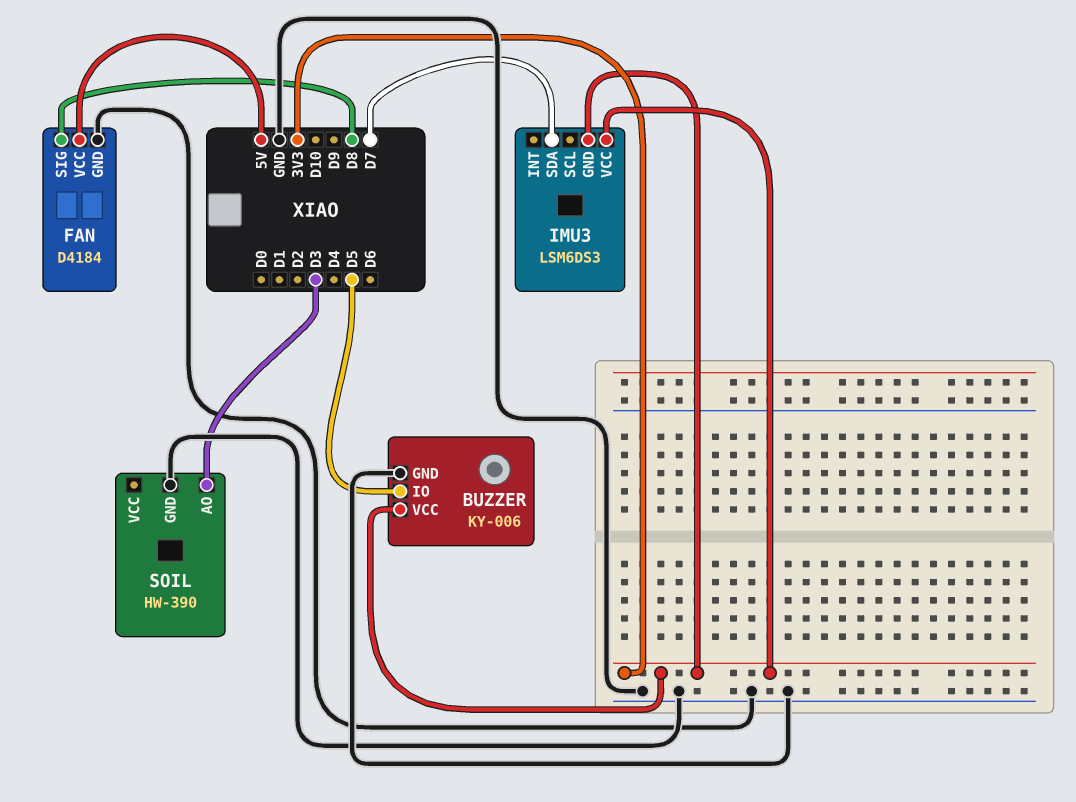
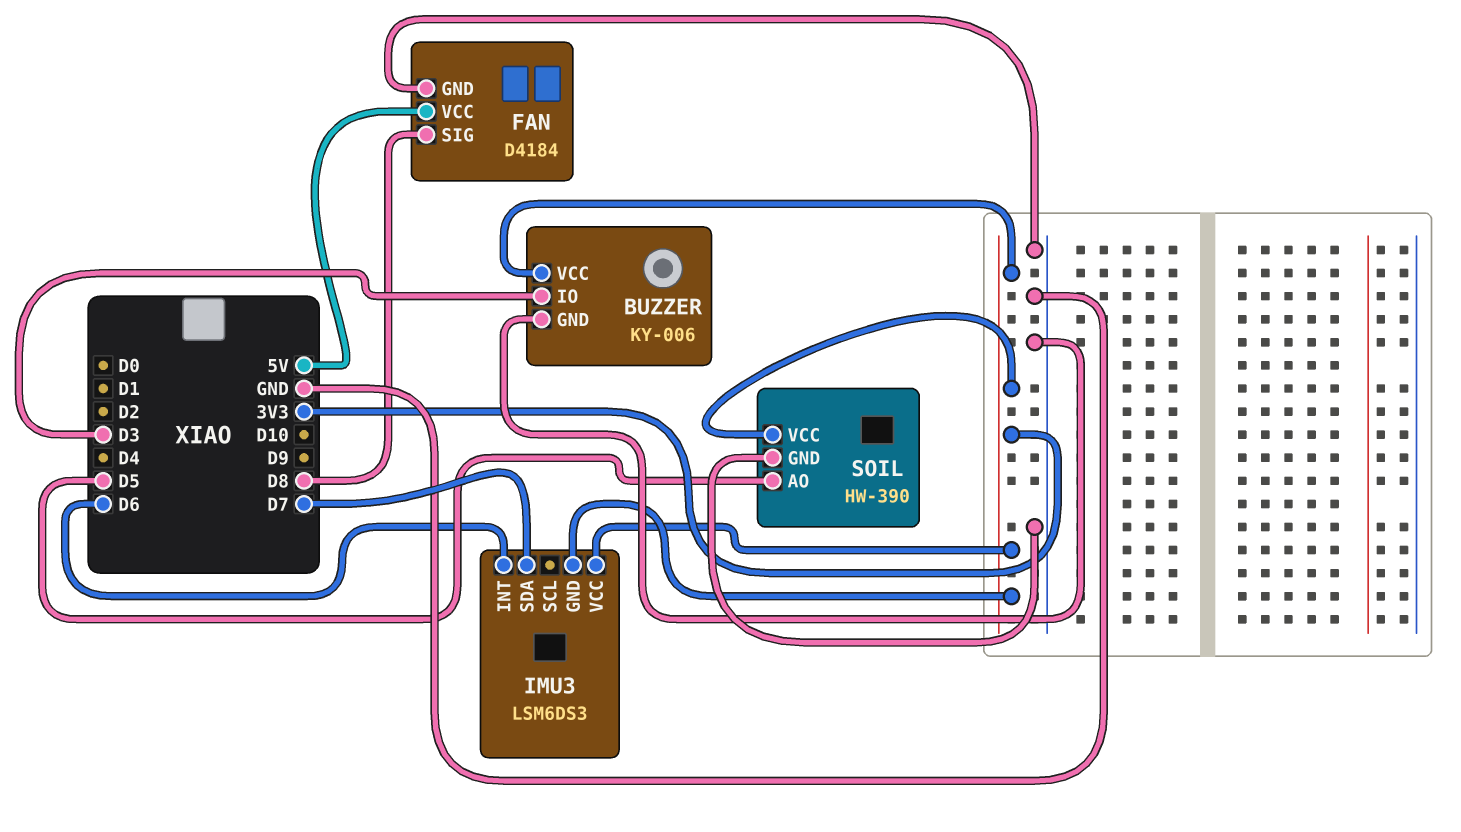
BUZZER pin IO: D5 -> D3
IMU3 pin INT: none -> D6
SOIL pin AO: D3 -> D5
SOIL pin VCC: none -> 3V3

